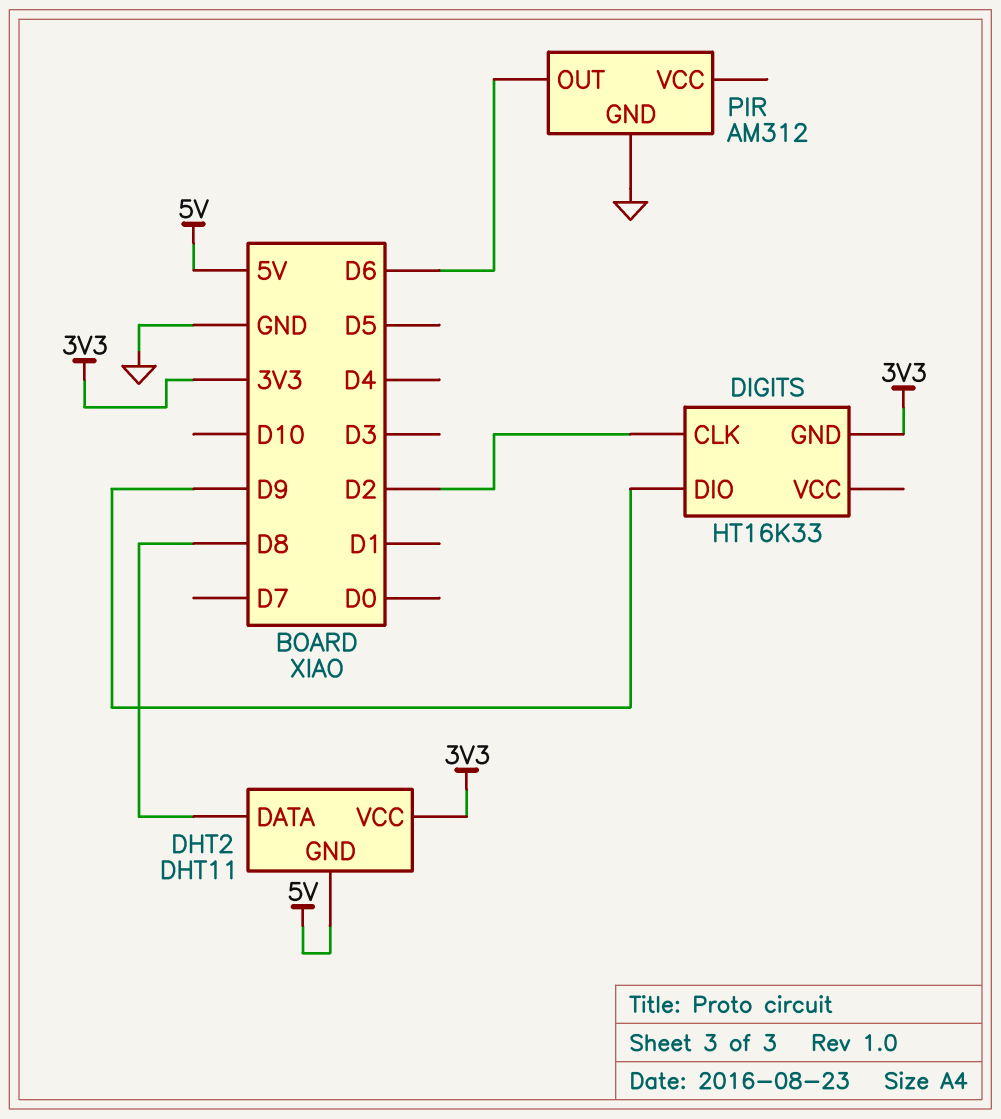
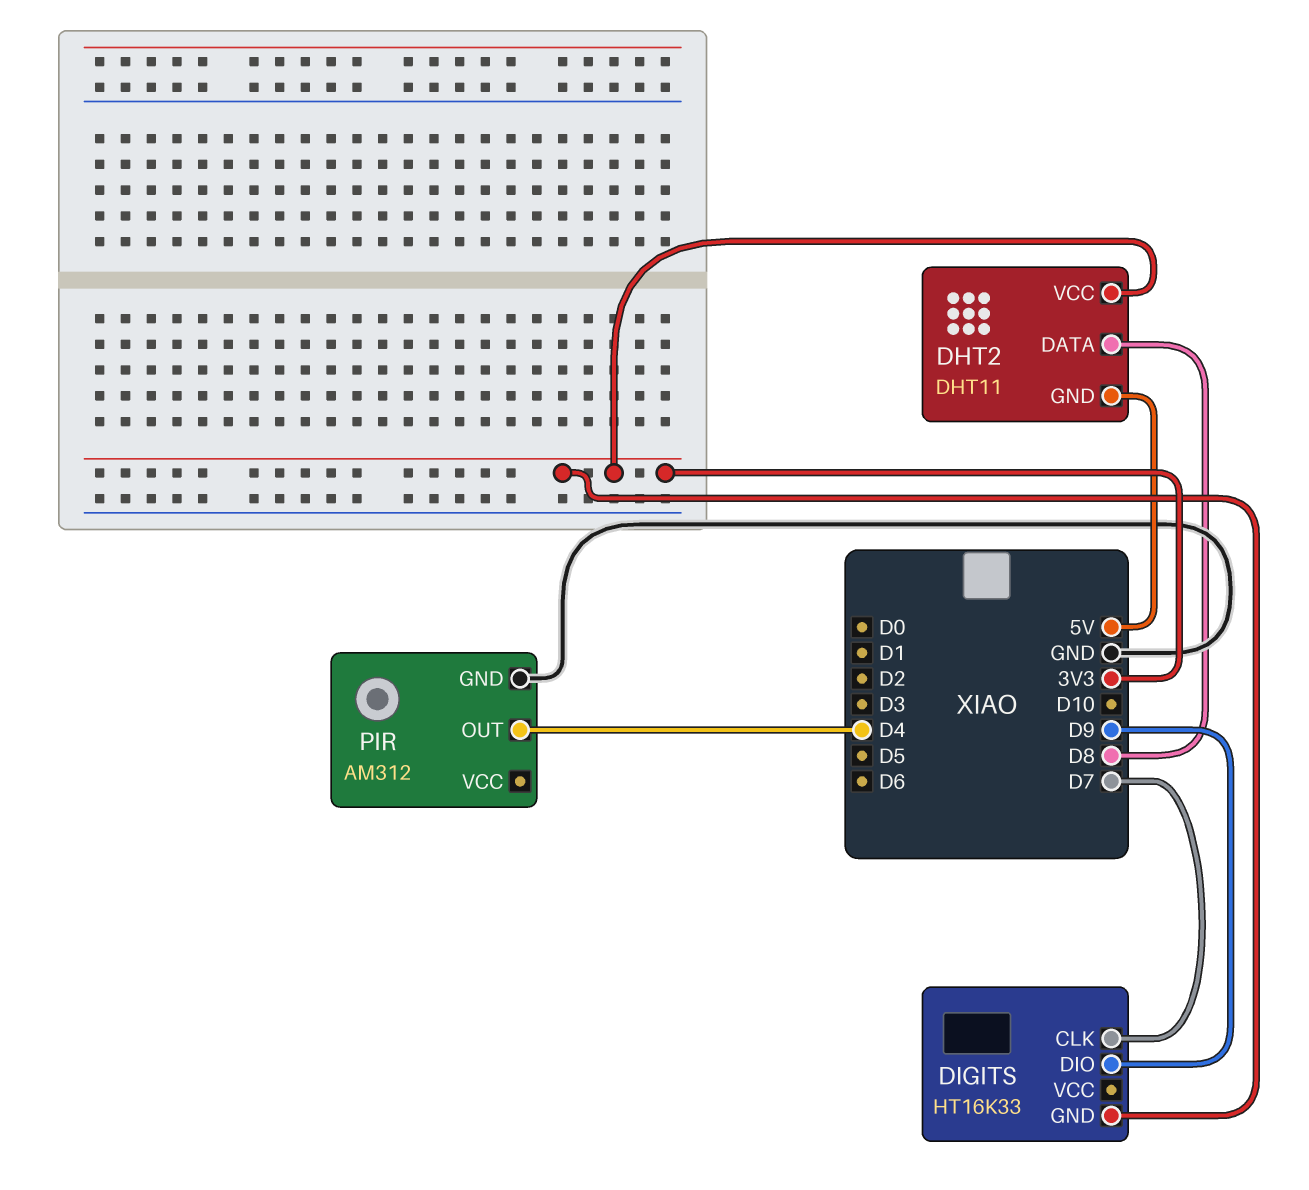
DIGITS pin CLK: D2 -> D7
PIR pin OUT: D6 -> D4

